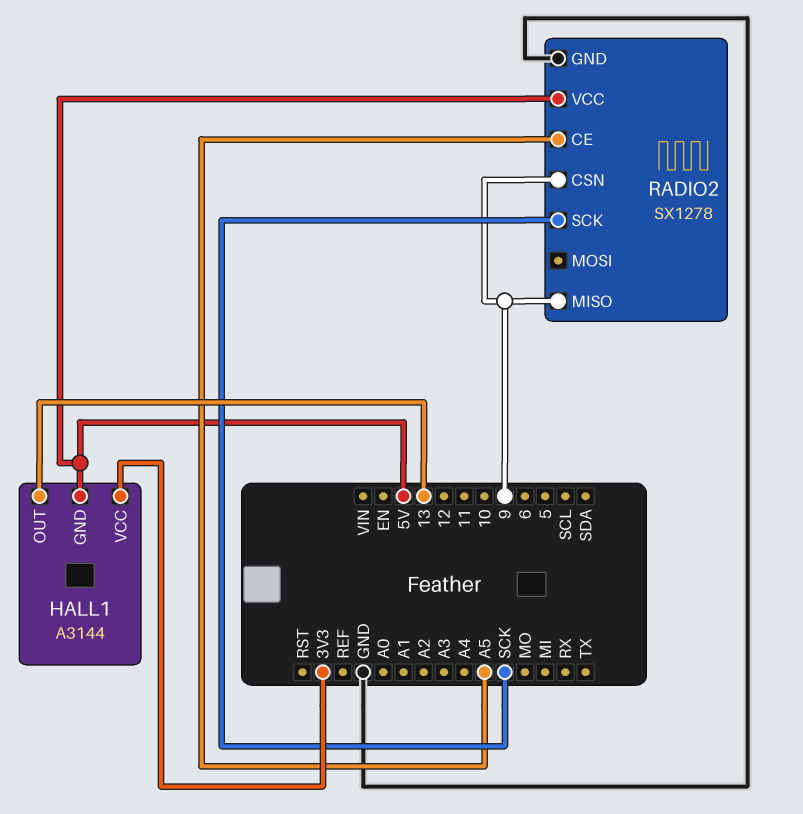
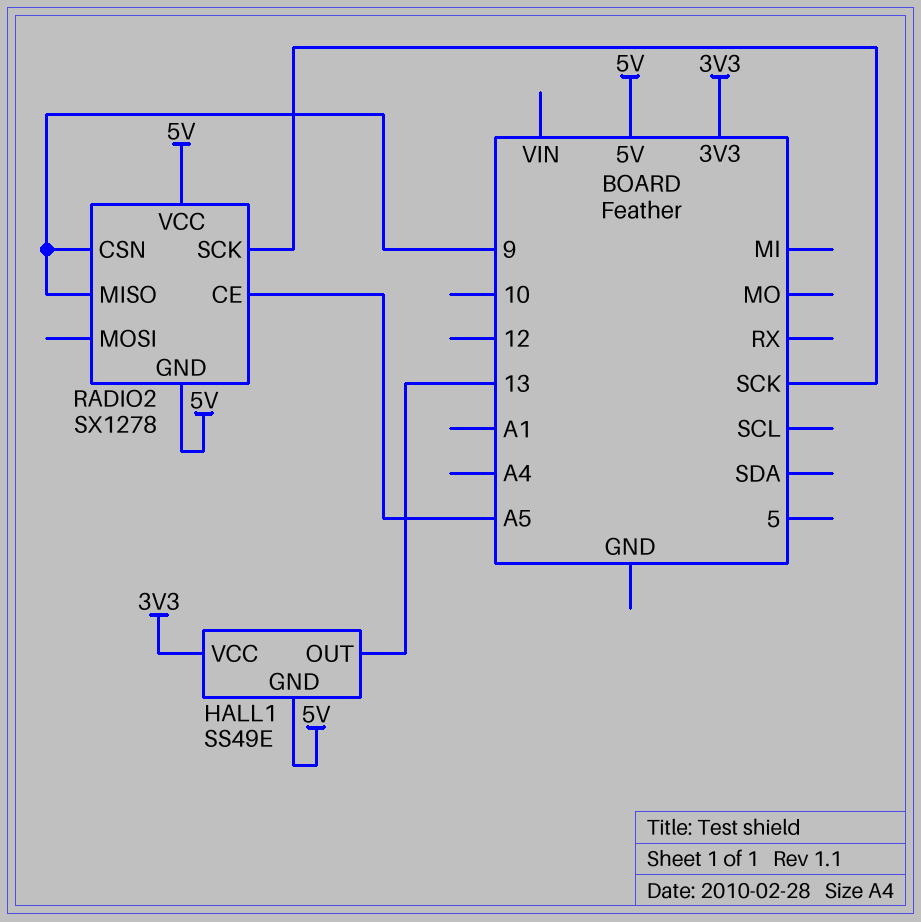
HALL1: A3144 -> SS49E
RADIO2 pin GND: GND -> 5V

